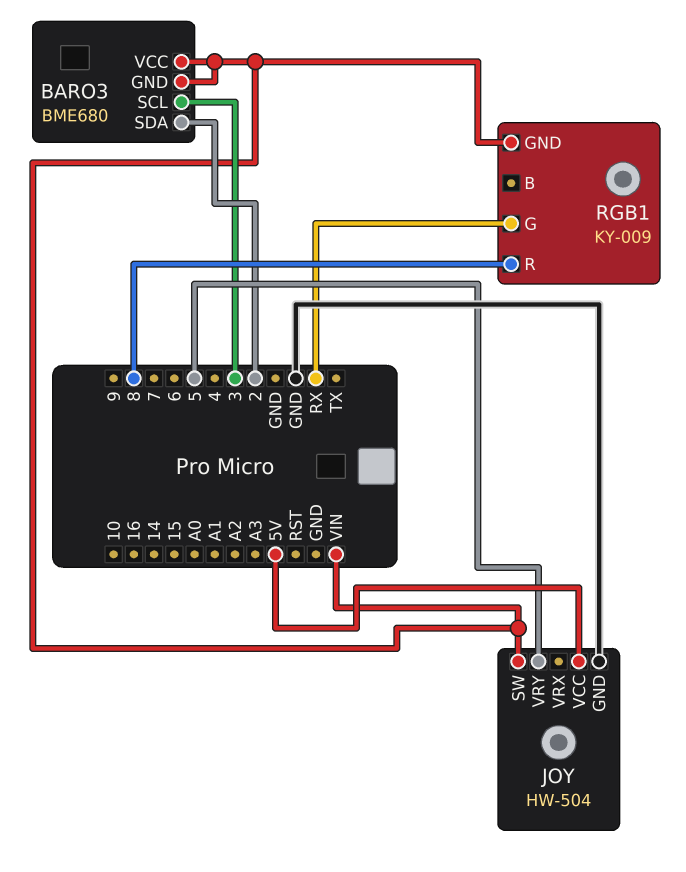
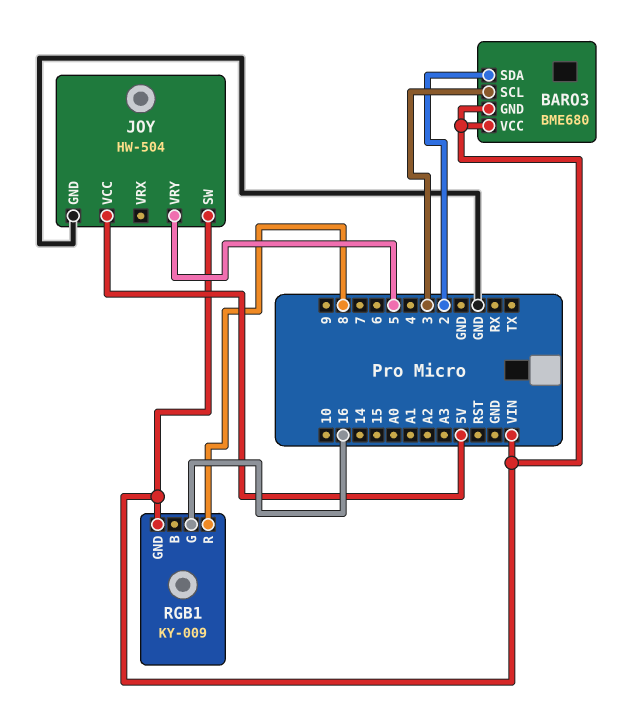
RGB1 pin G: RX -> 16

